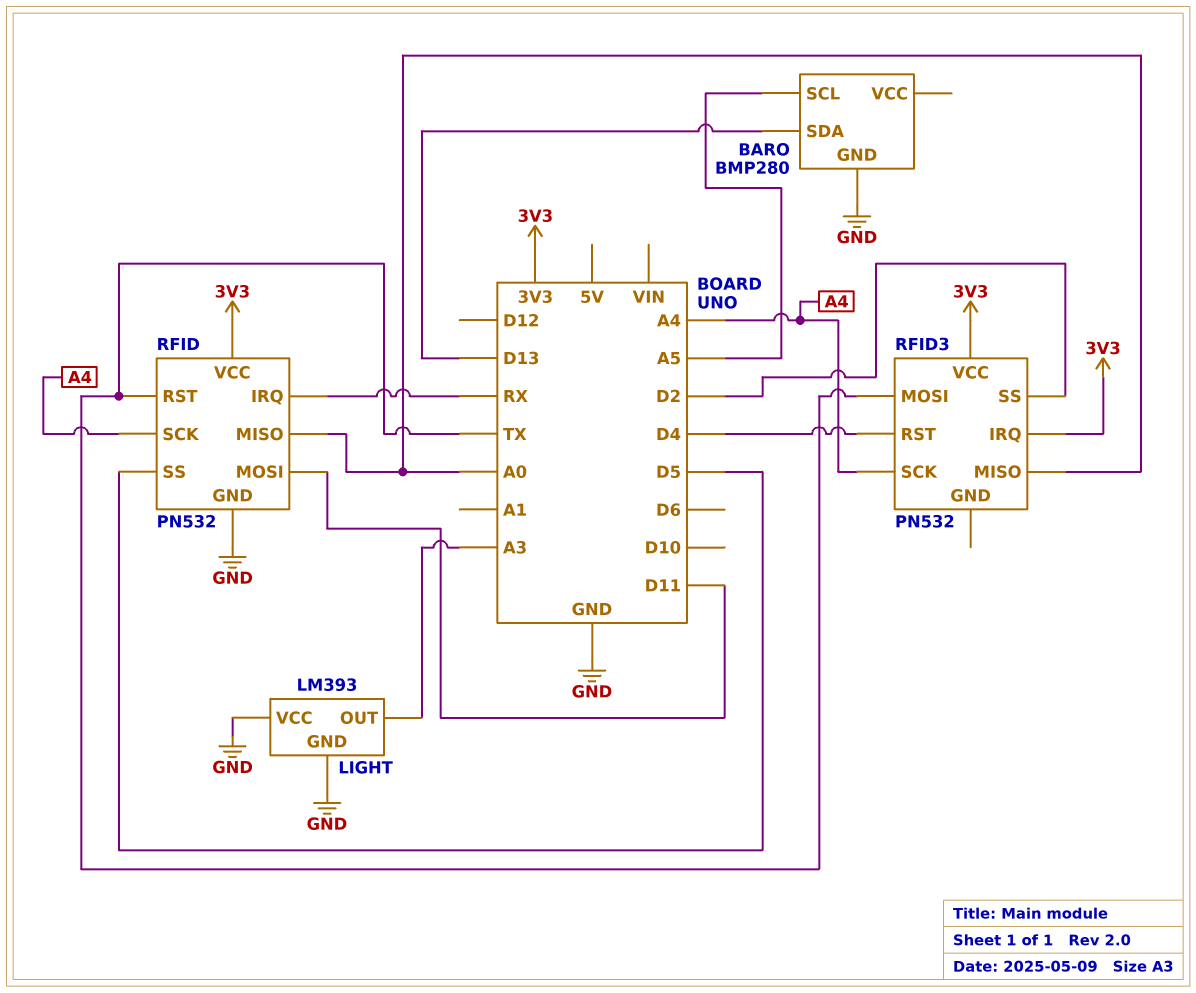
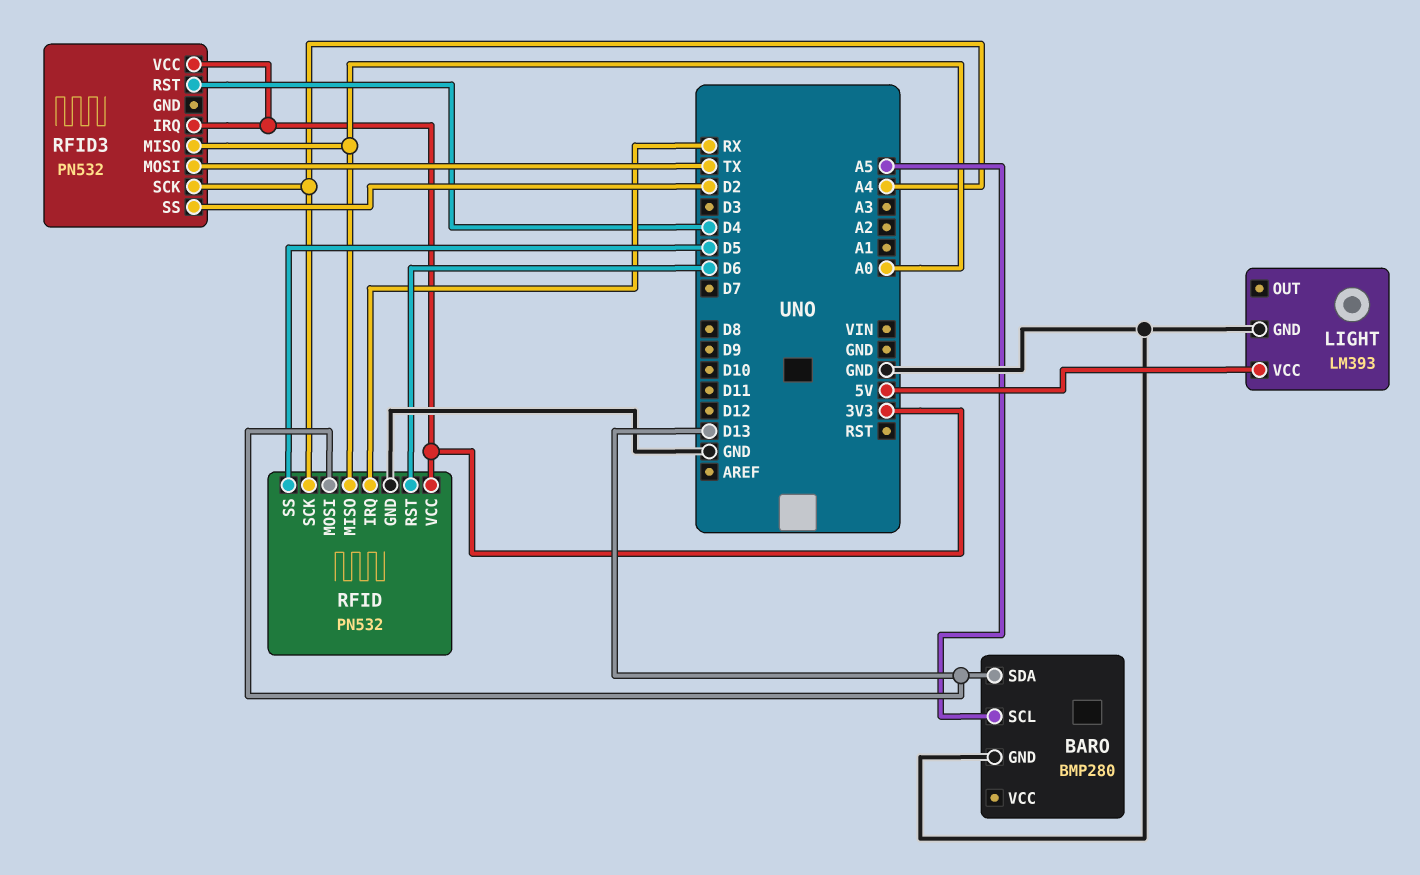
LIGHT pin OUT: A3 -> none
LIGHT pin VCC: GND -> 5V
RFID pin MOSI: D11 -> D13
RFID pin RST: TX -> D6

